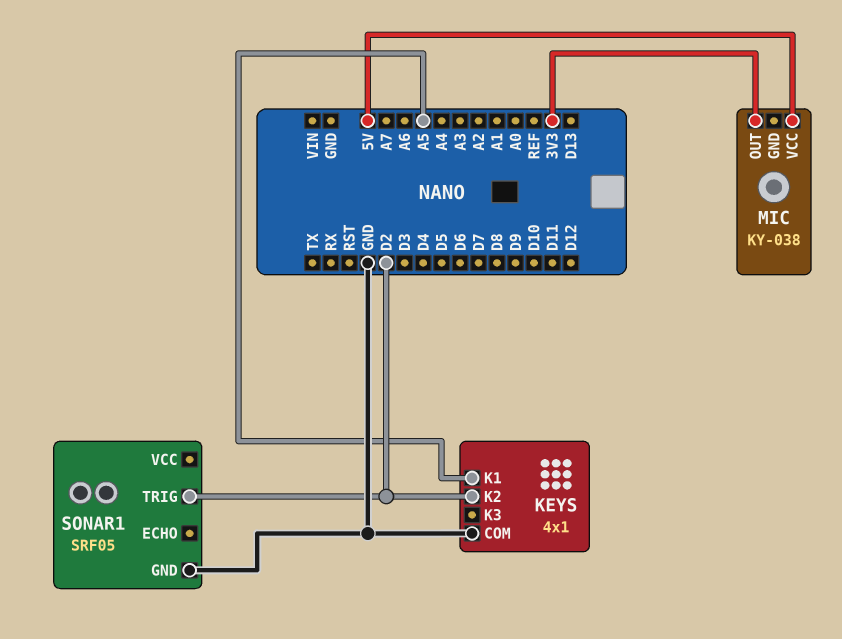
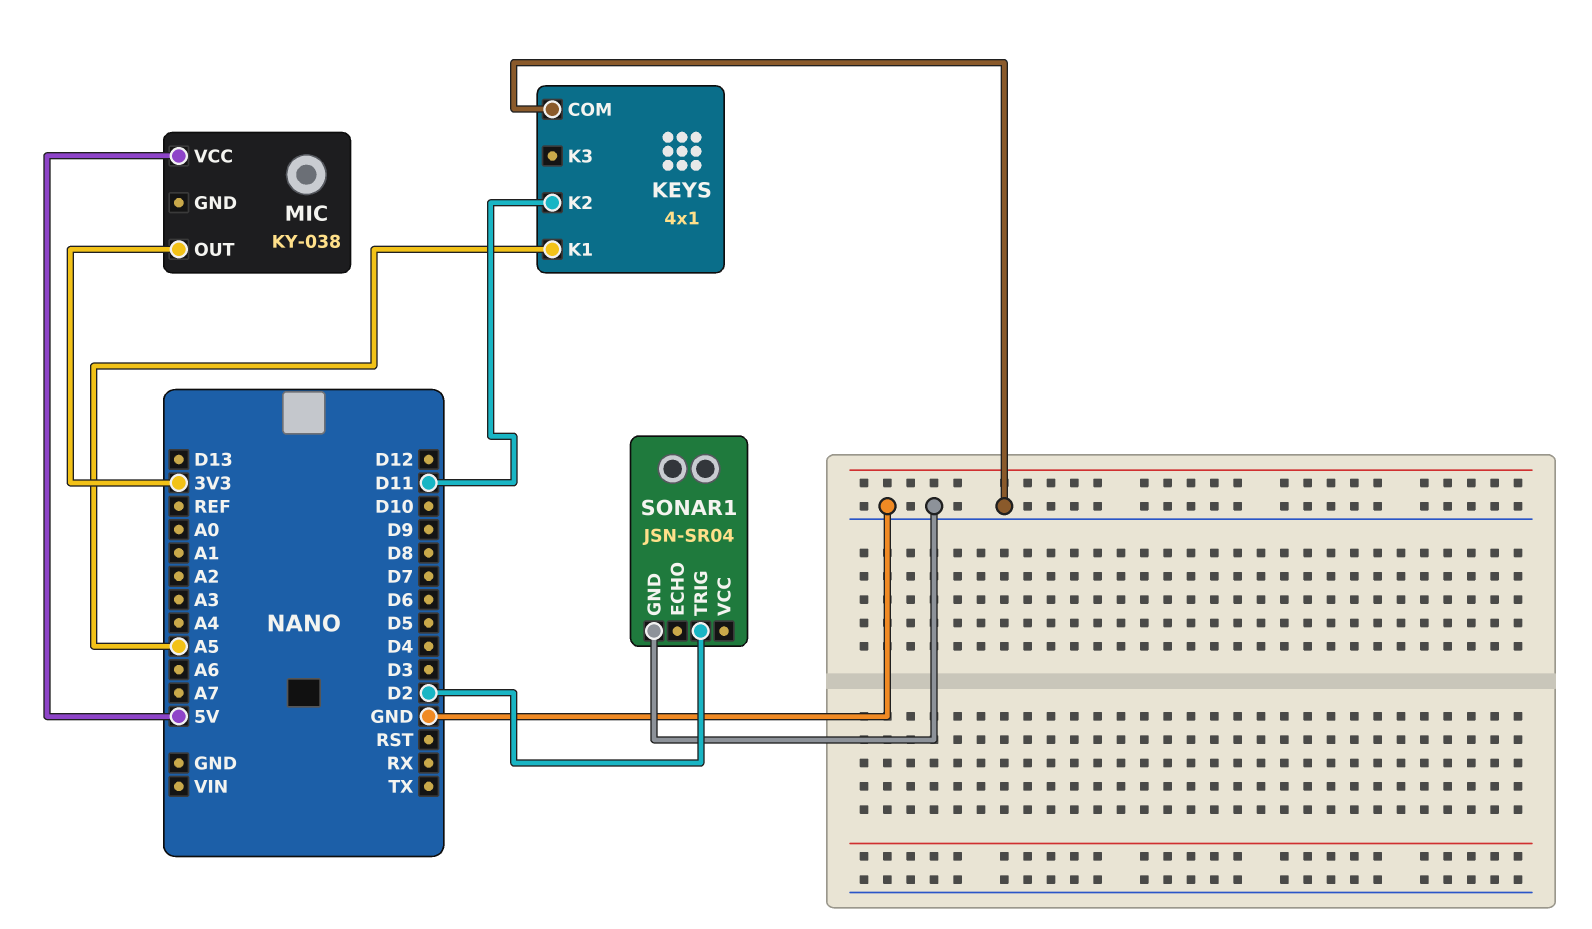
KEYS pin K2: D2 -> D11
SONAR1: SRF05 -> JSN-SR04

